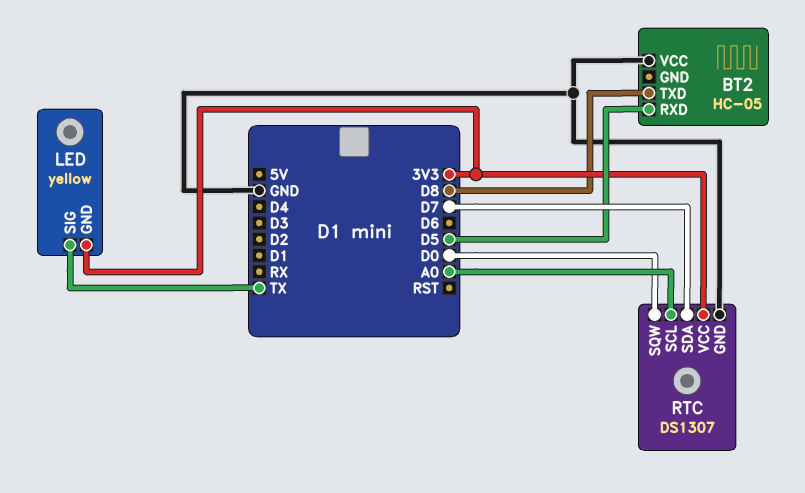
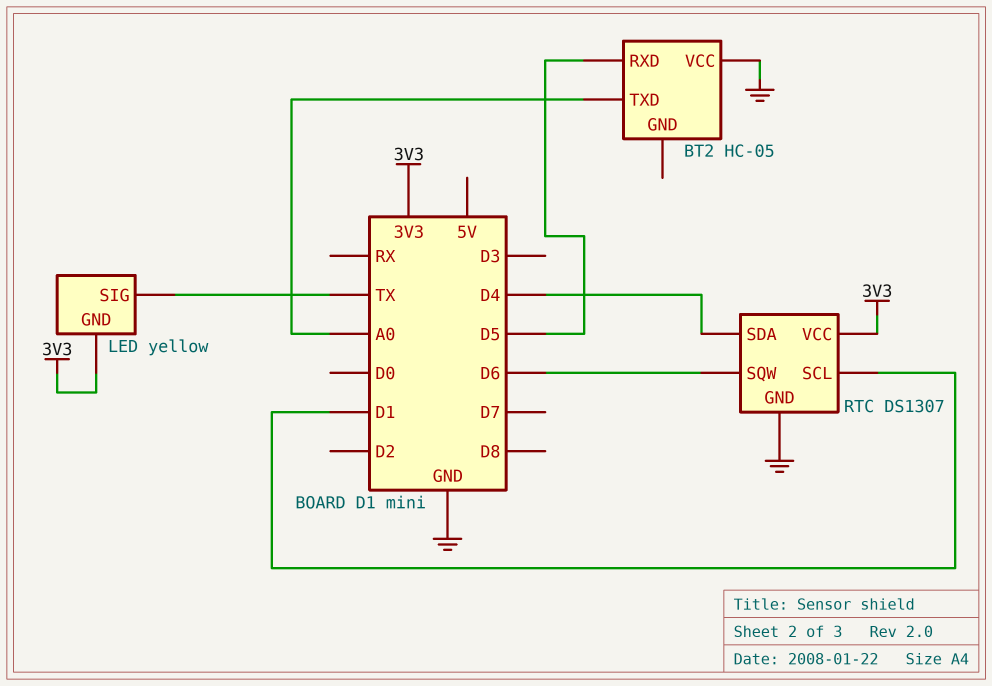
BT2 pin TXD: D8 -> A0
RTC pin SCL: A0 -> D1
RTC pin SDA: D7 -> D4
RTC pin SQW: D0 -> D6

